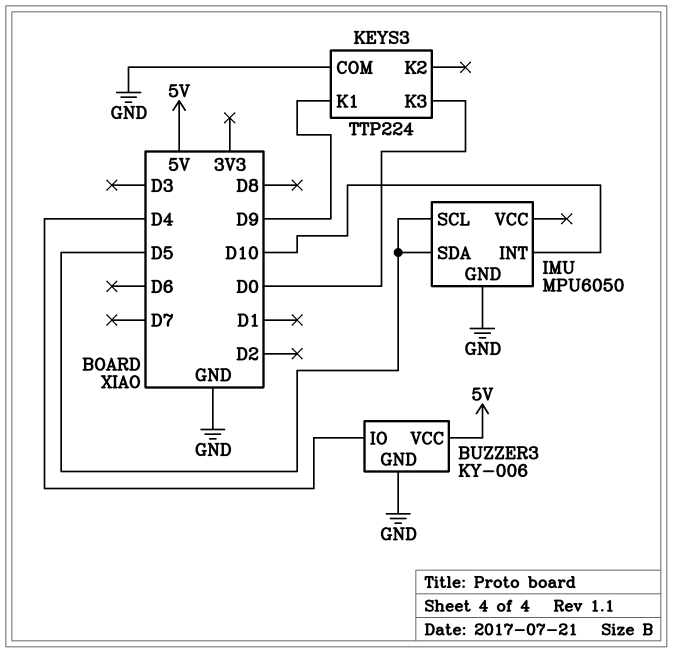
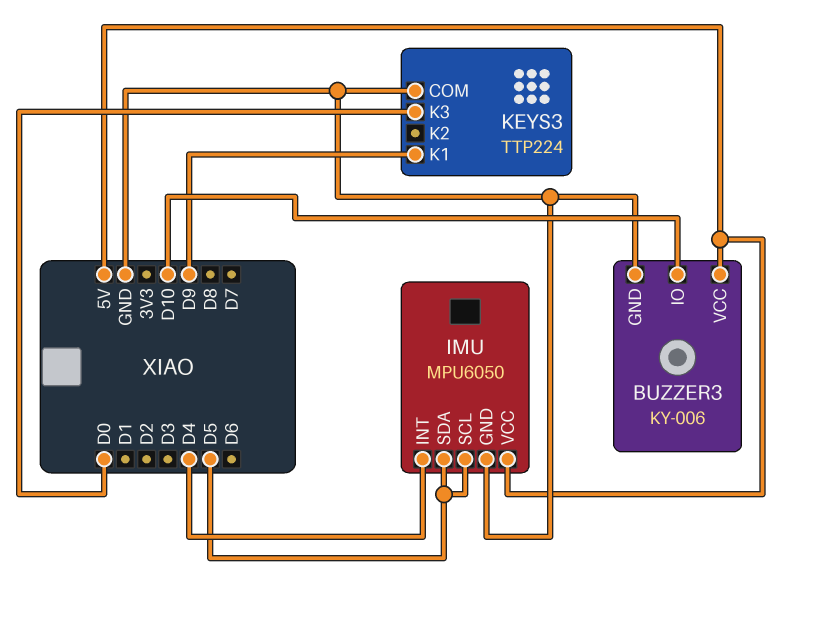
BUZZER3 pin IO: D4 -> D10
IMU pin INT: D10 -> D4
IMU pin VCC: none -> 5V

